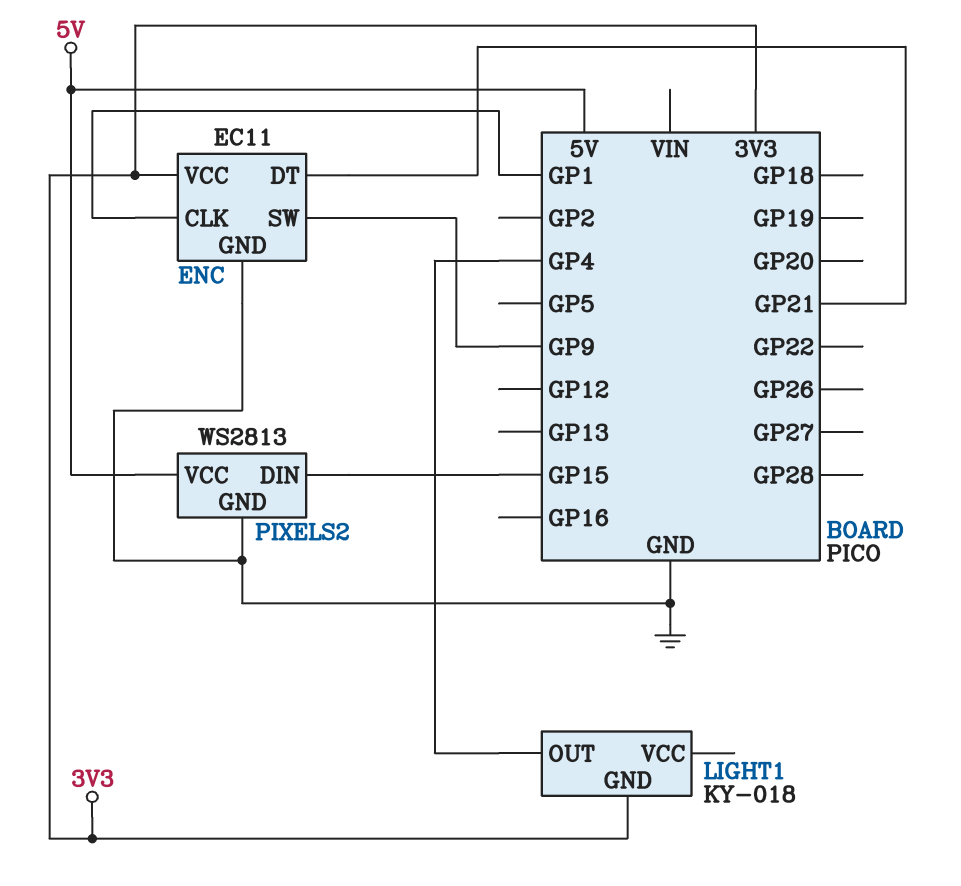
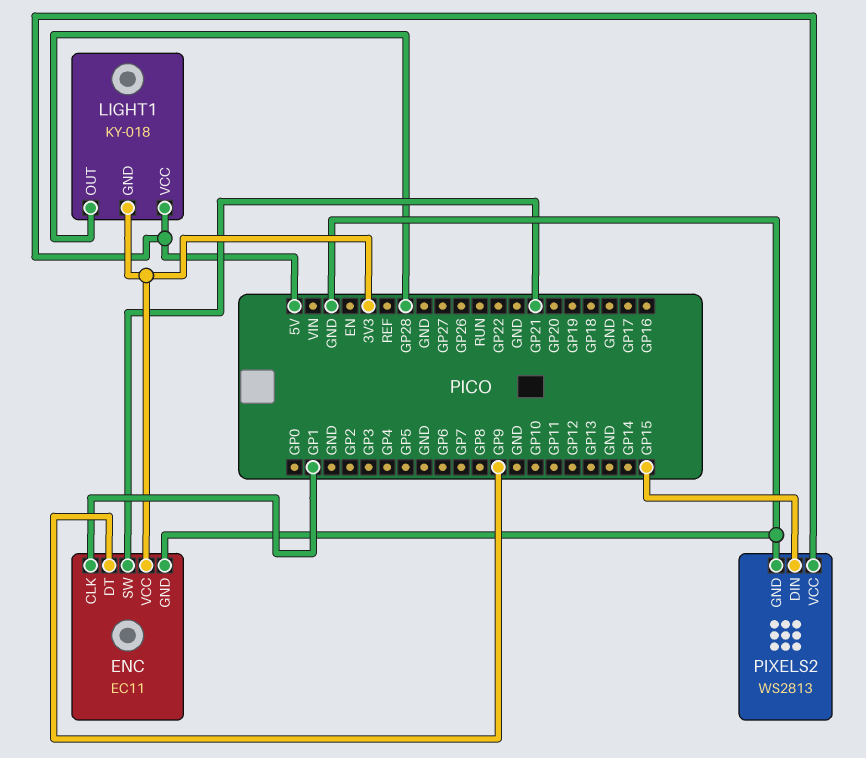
ENC pin DT: GP21 -> GP9
ENC pin SW: GP9 -> GP21
LIGHT1 pin OUT: GP4 -> GP28
LIGHT1 pin VCC: none -> 5V

